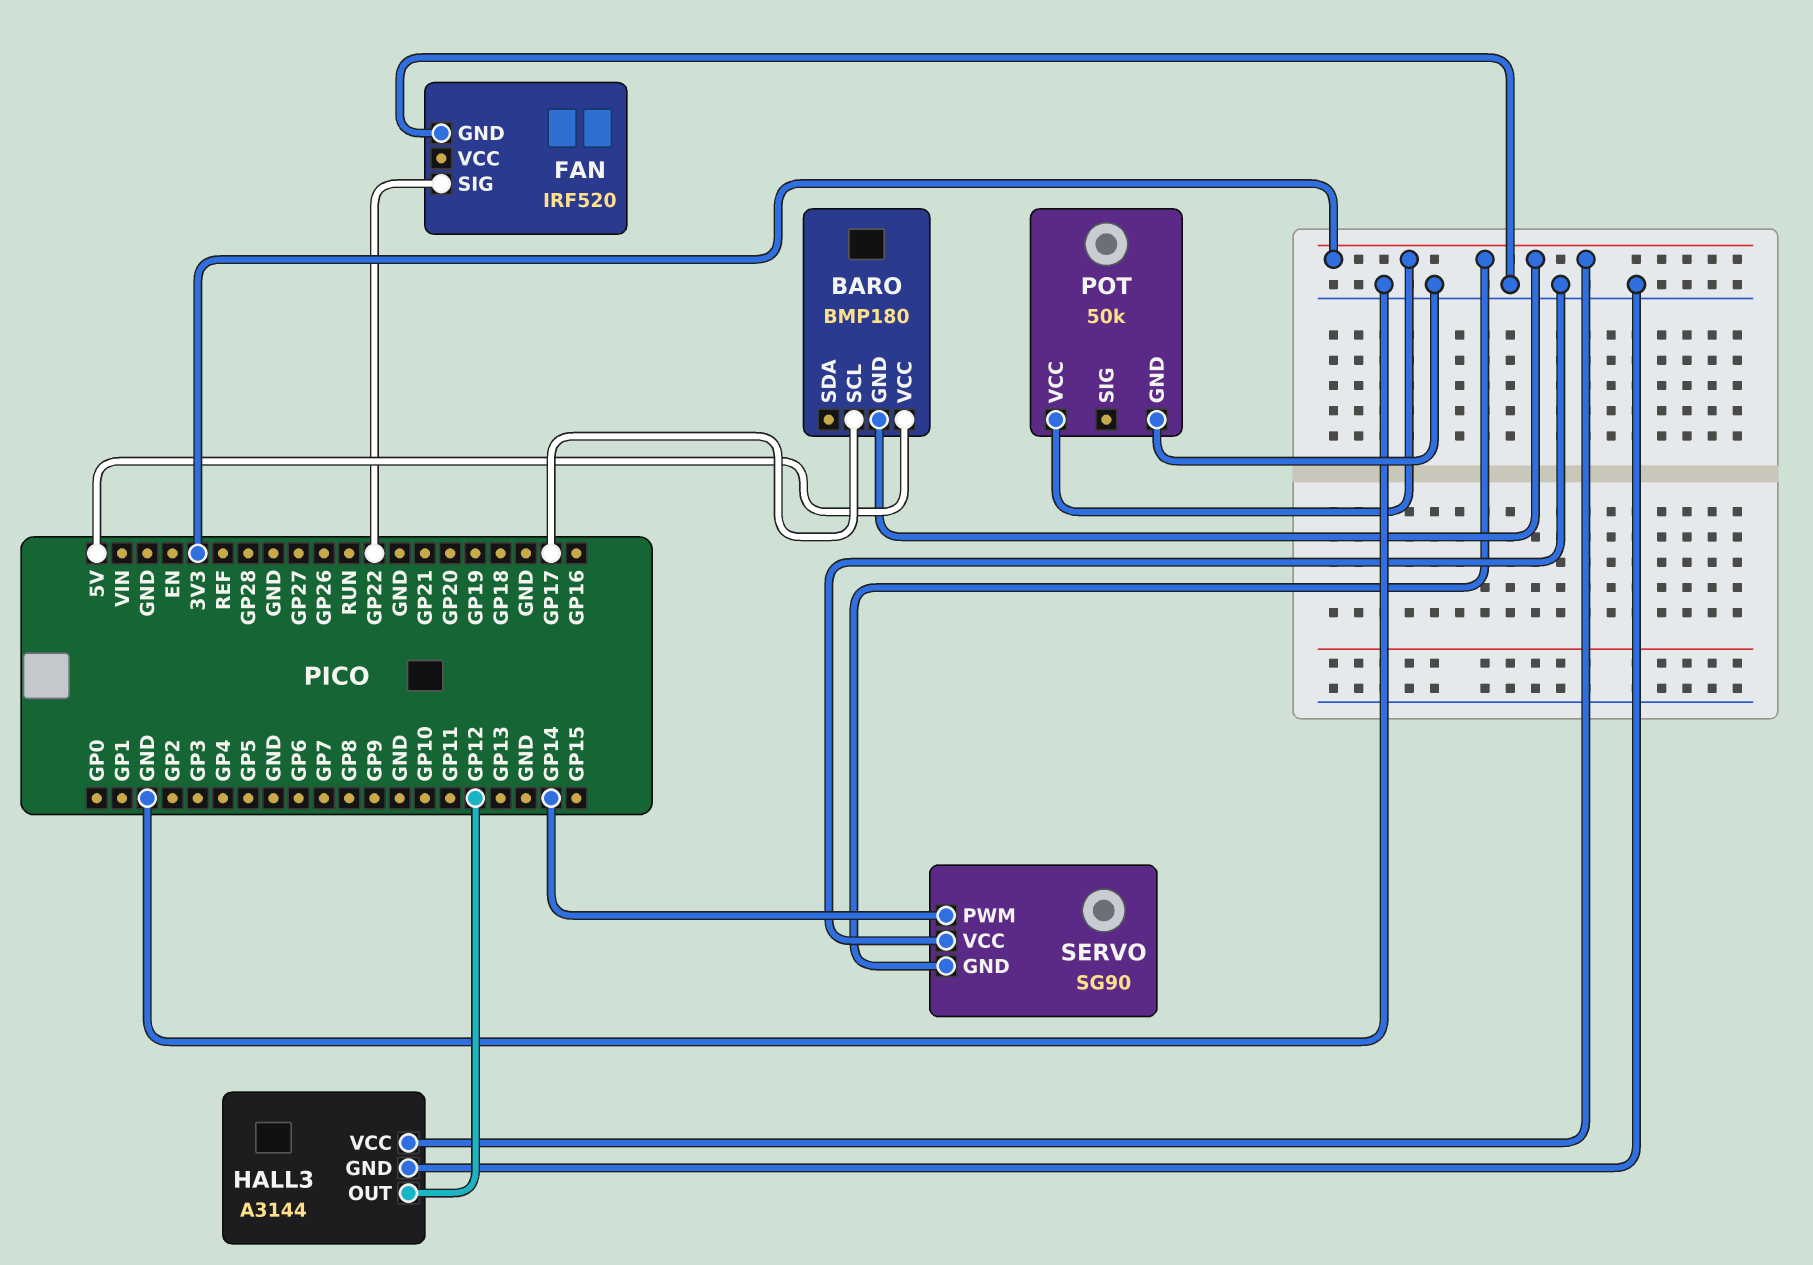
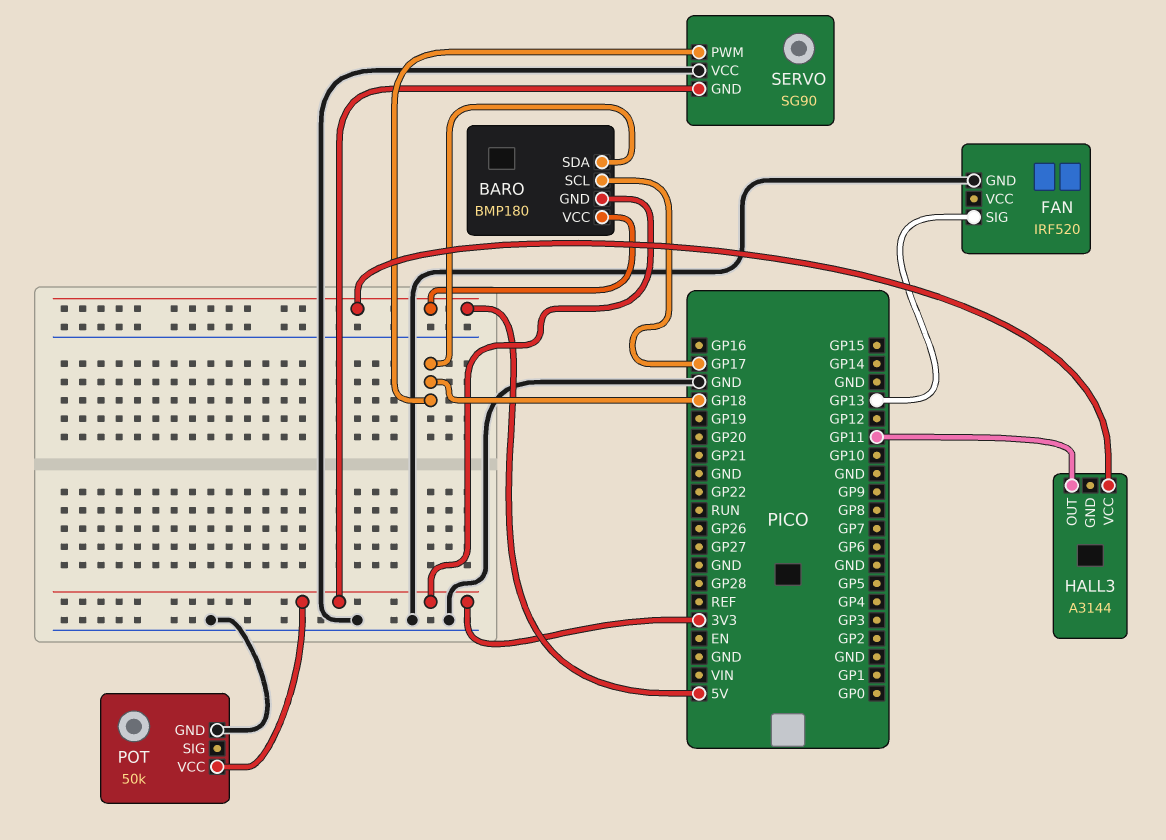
BARO pin SDA: none -> GP18
FAN pin SIG: GP22 -> GP13
HALL3 pin GND: GND -> none
HALL3 pin OUT: GP12 -> GP11
HALL3 pin VCC: 3V3 -> 5V
SERVO pin PWM: GP14 -> GP18

